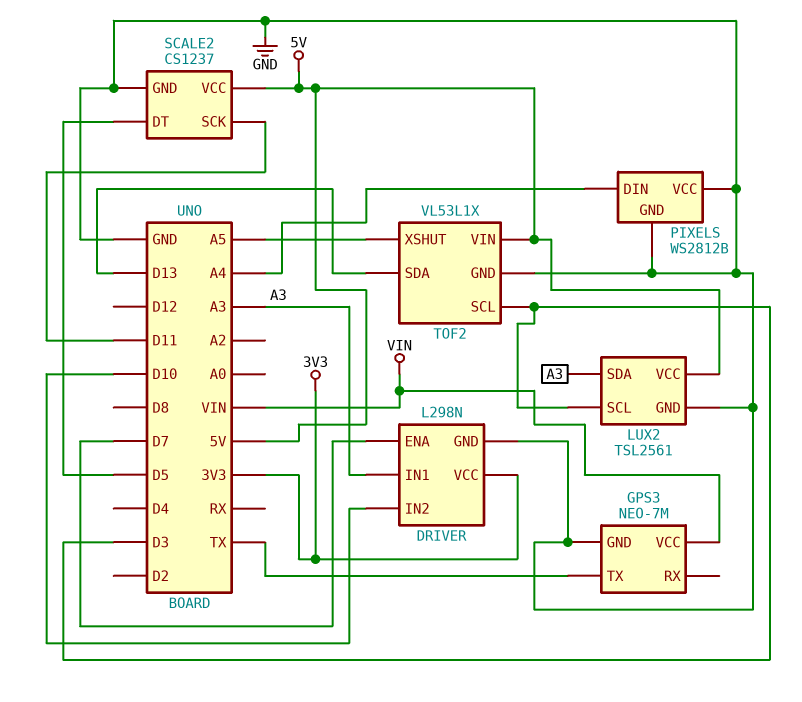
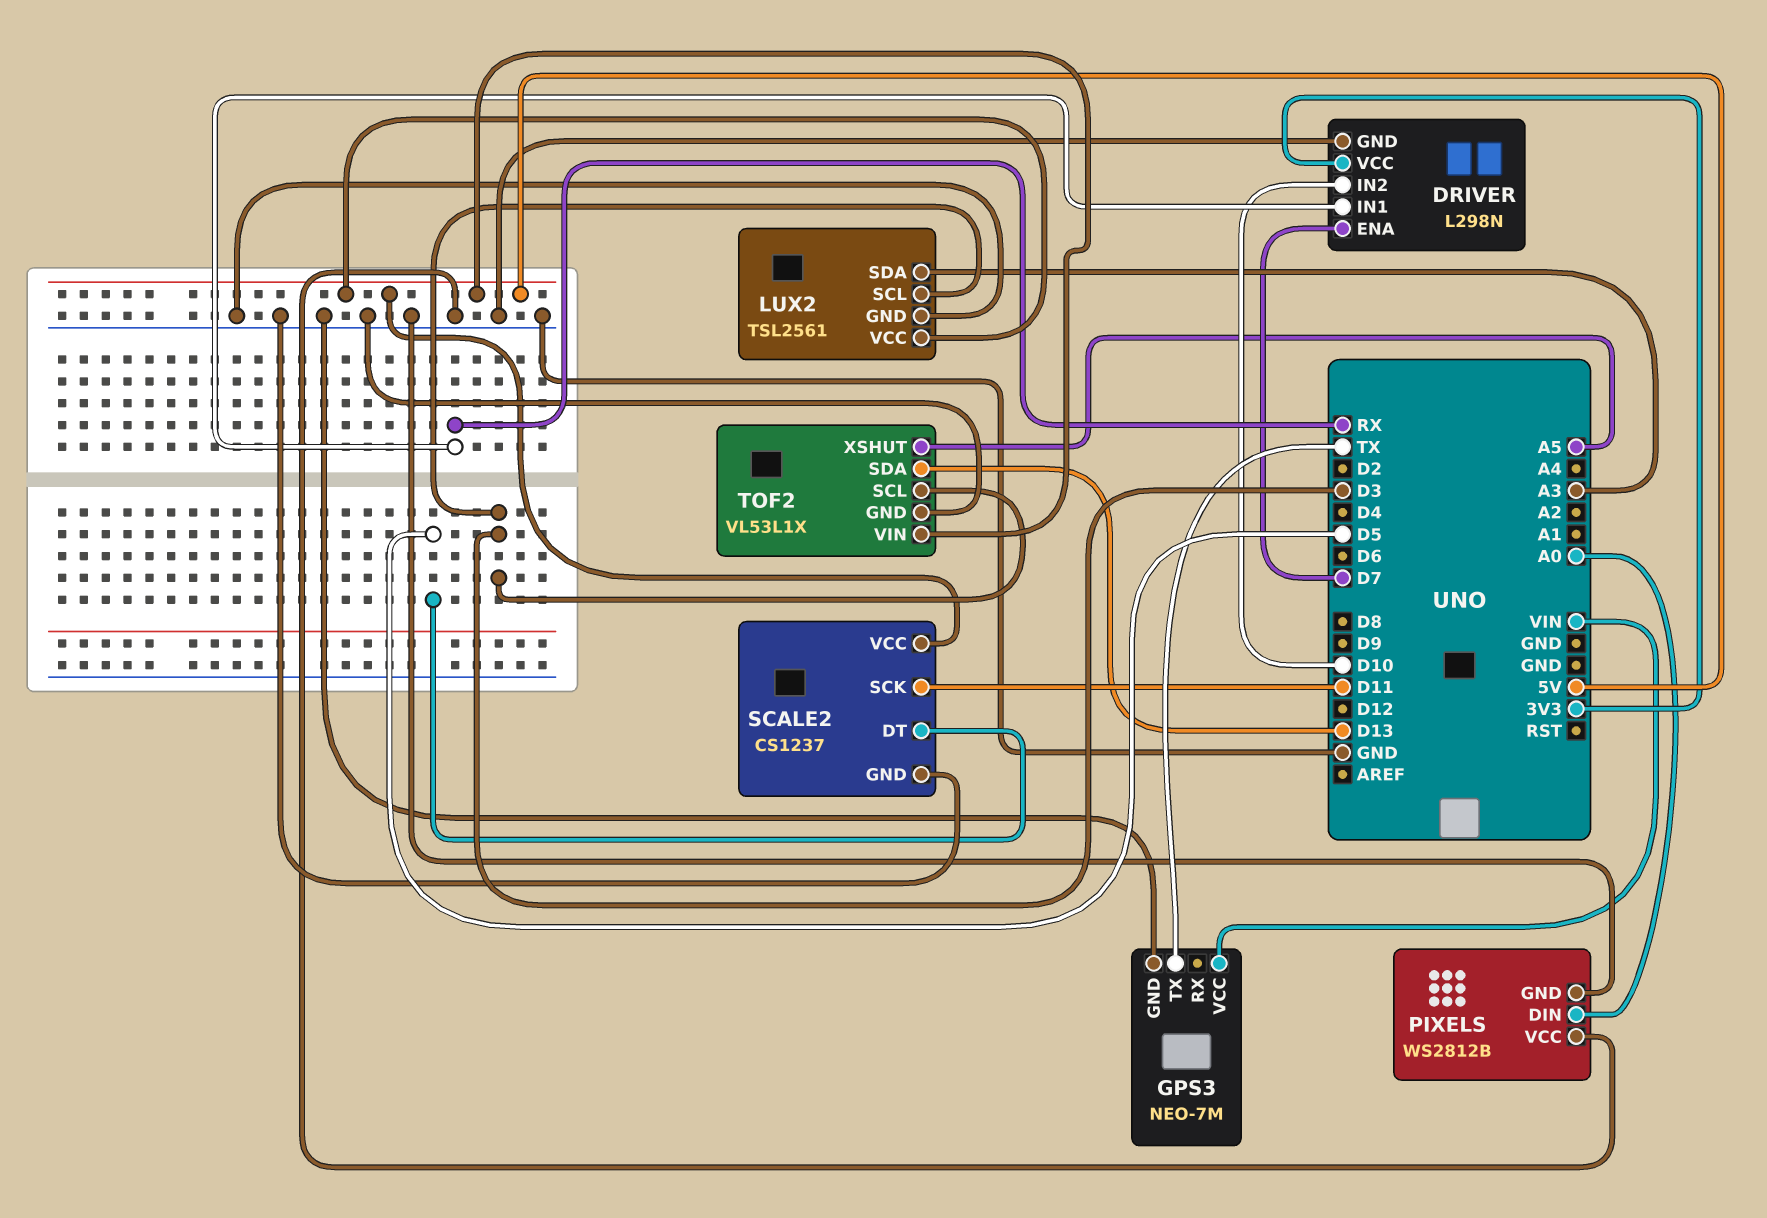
DRIVER pin IN1: A3 -> RX
PIXELS pin DIN: A4 -> A0

